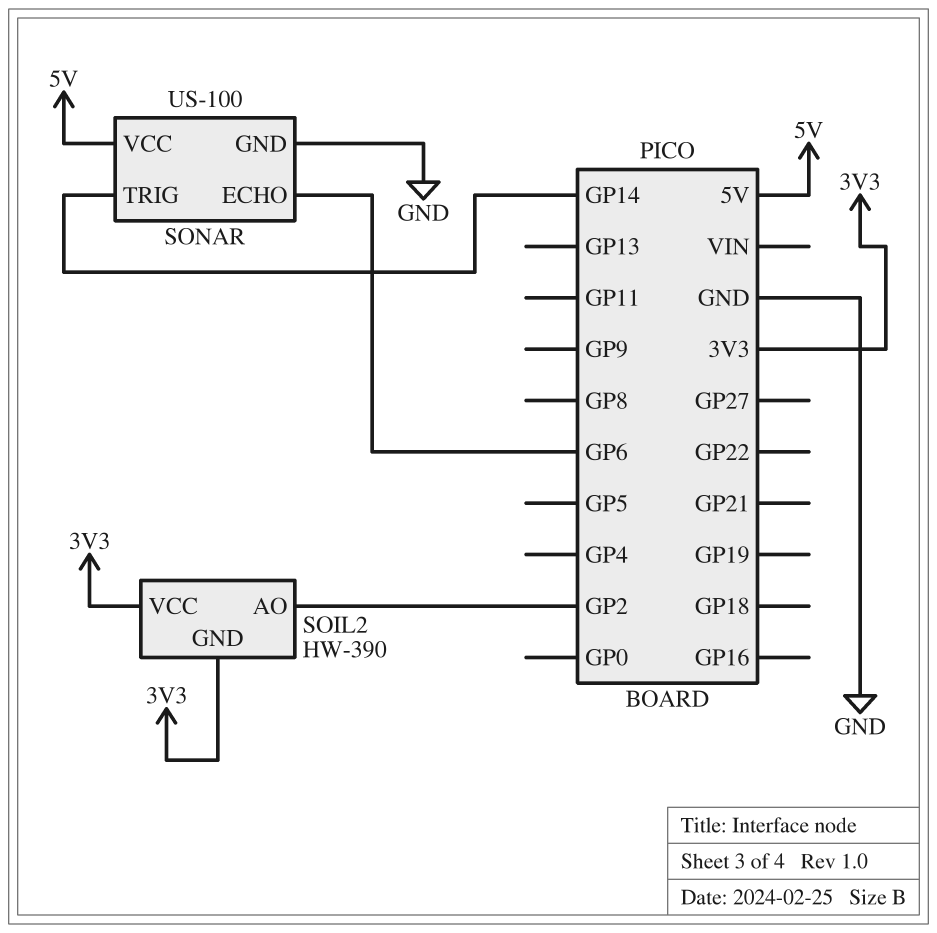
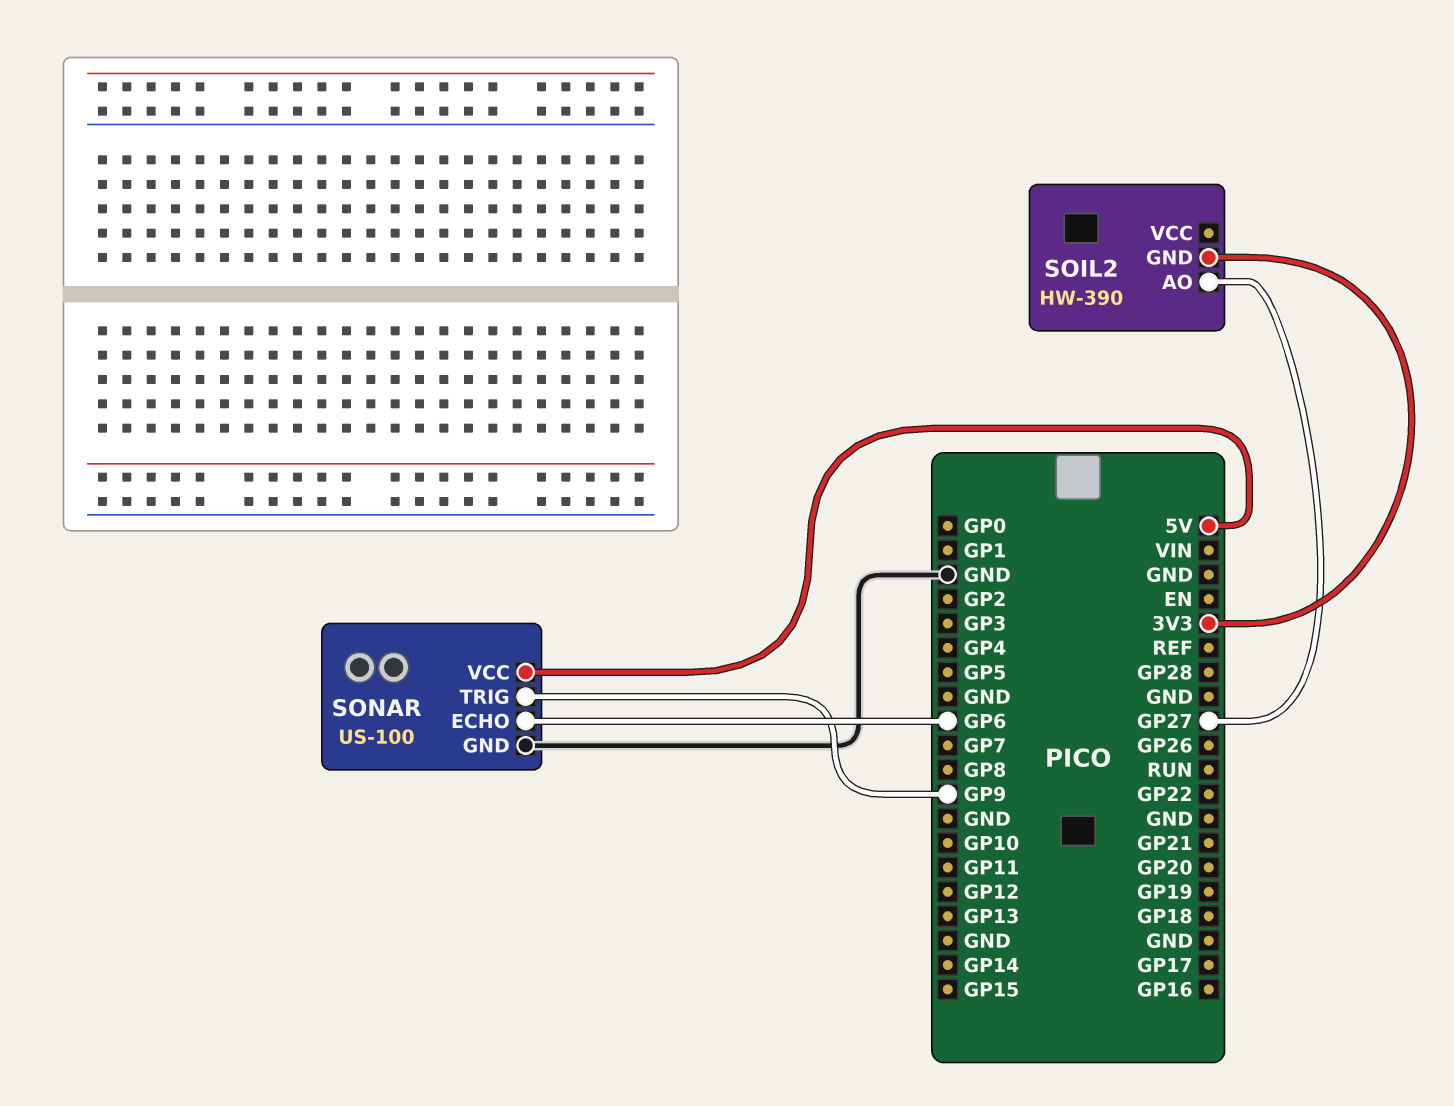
SOIL2 pin AO: GP2 -> GP27
SOIL2 pin VCC: 3V3 -> none
SONAR pin TRIG: GP14 -> GP9

